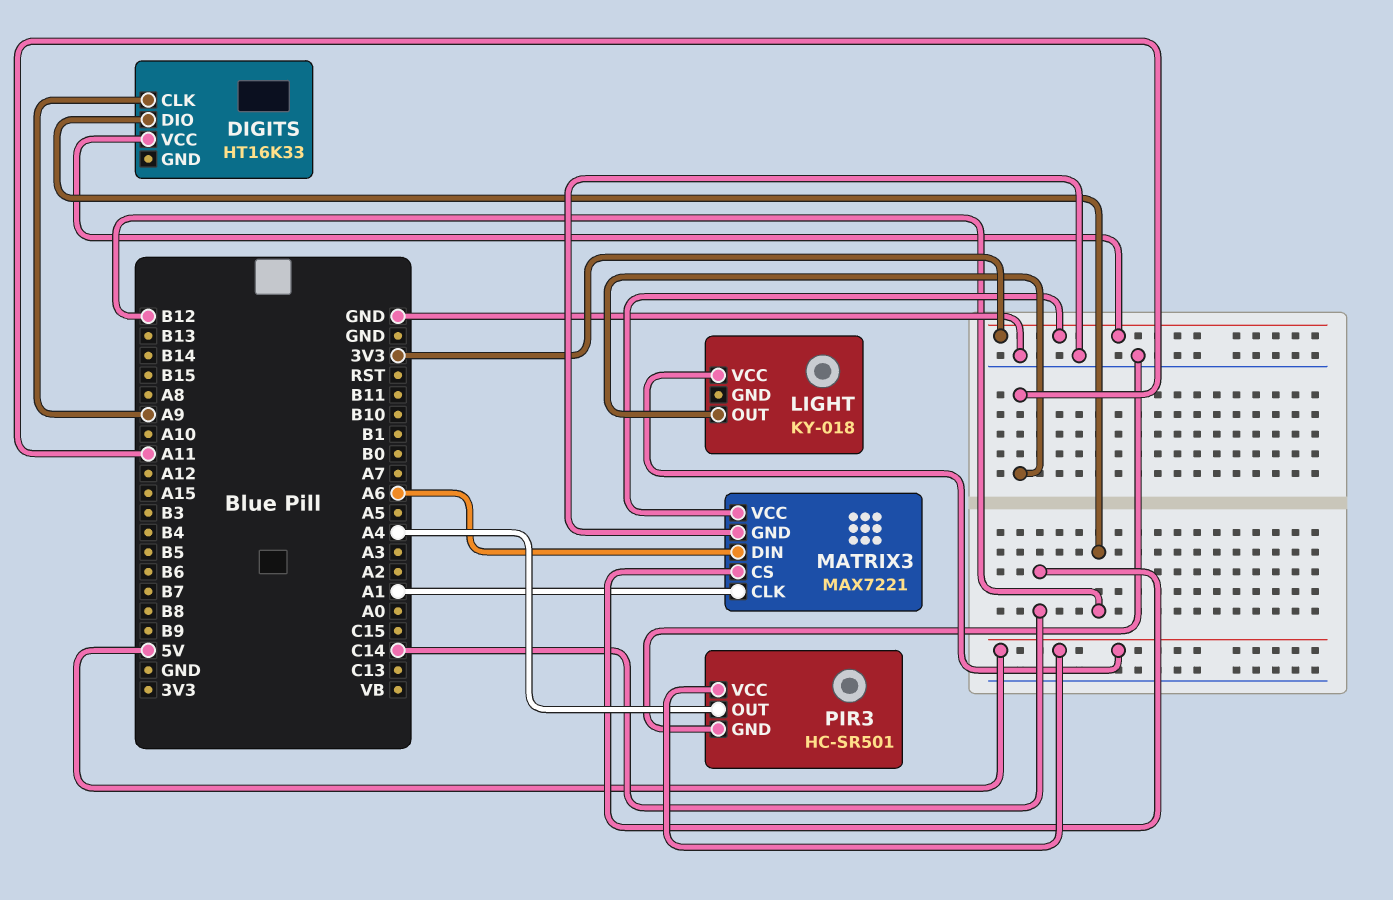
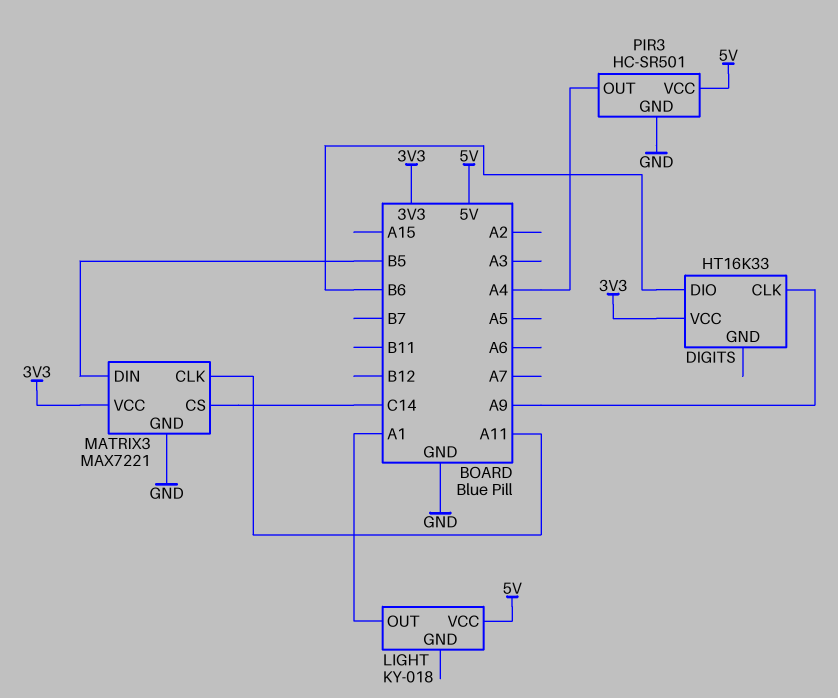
DIGITS pin DIO: B12 -> B6
LIGHT pin OUT: A11 -> A1
MATRIX3 pin CLK: A1 -> A11
MATRIX3 pin DIN: A6 -> B5

